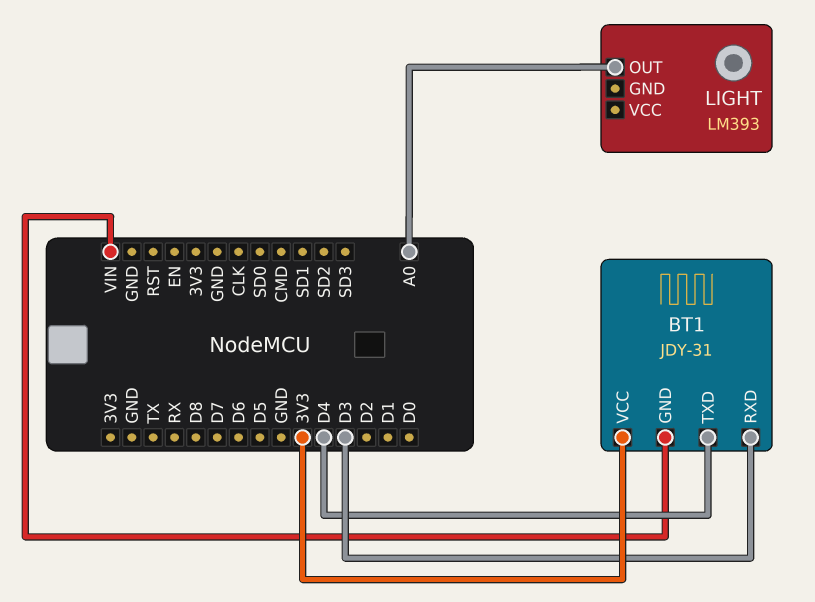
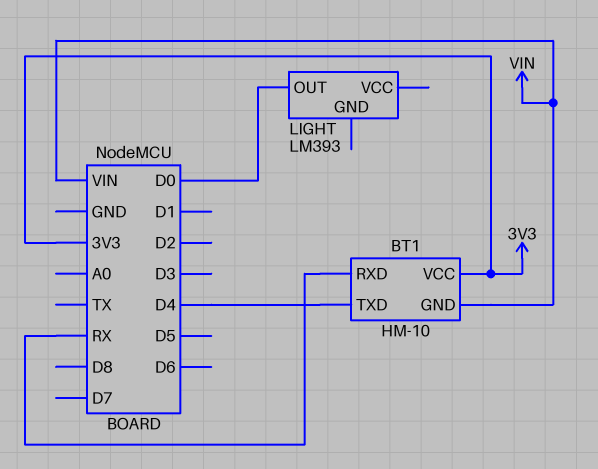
BT1: JDY-31 -> HM-10
BT1 pin RXD: D3 -> RX
LIGHT pin OUT: A0 -> D0

